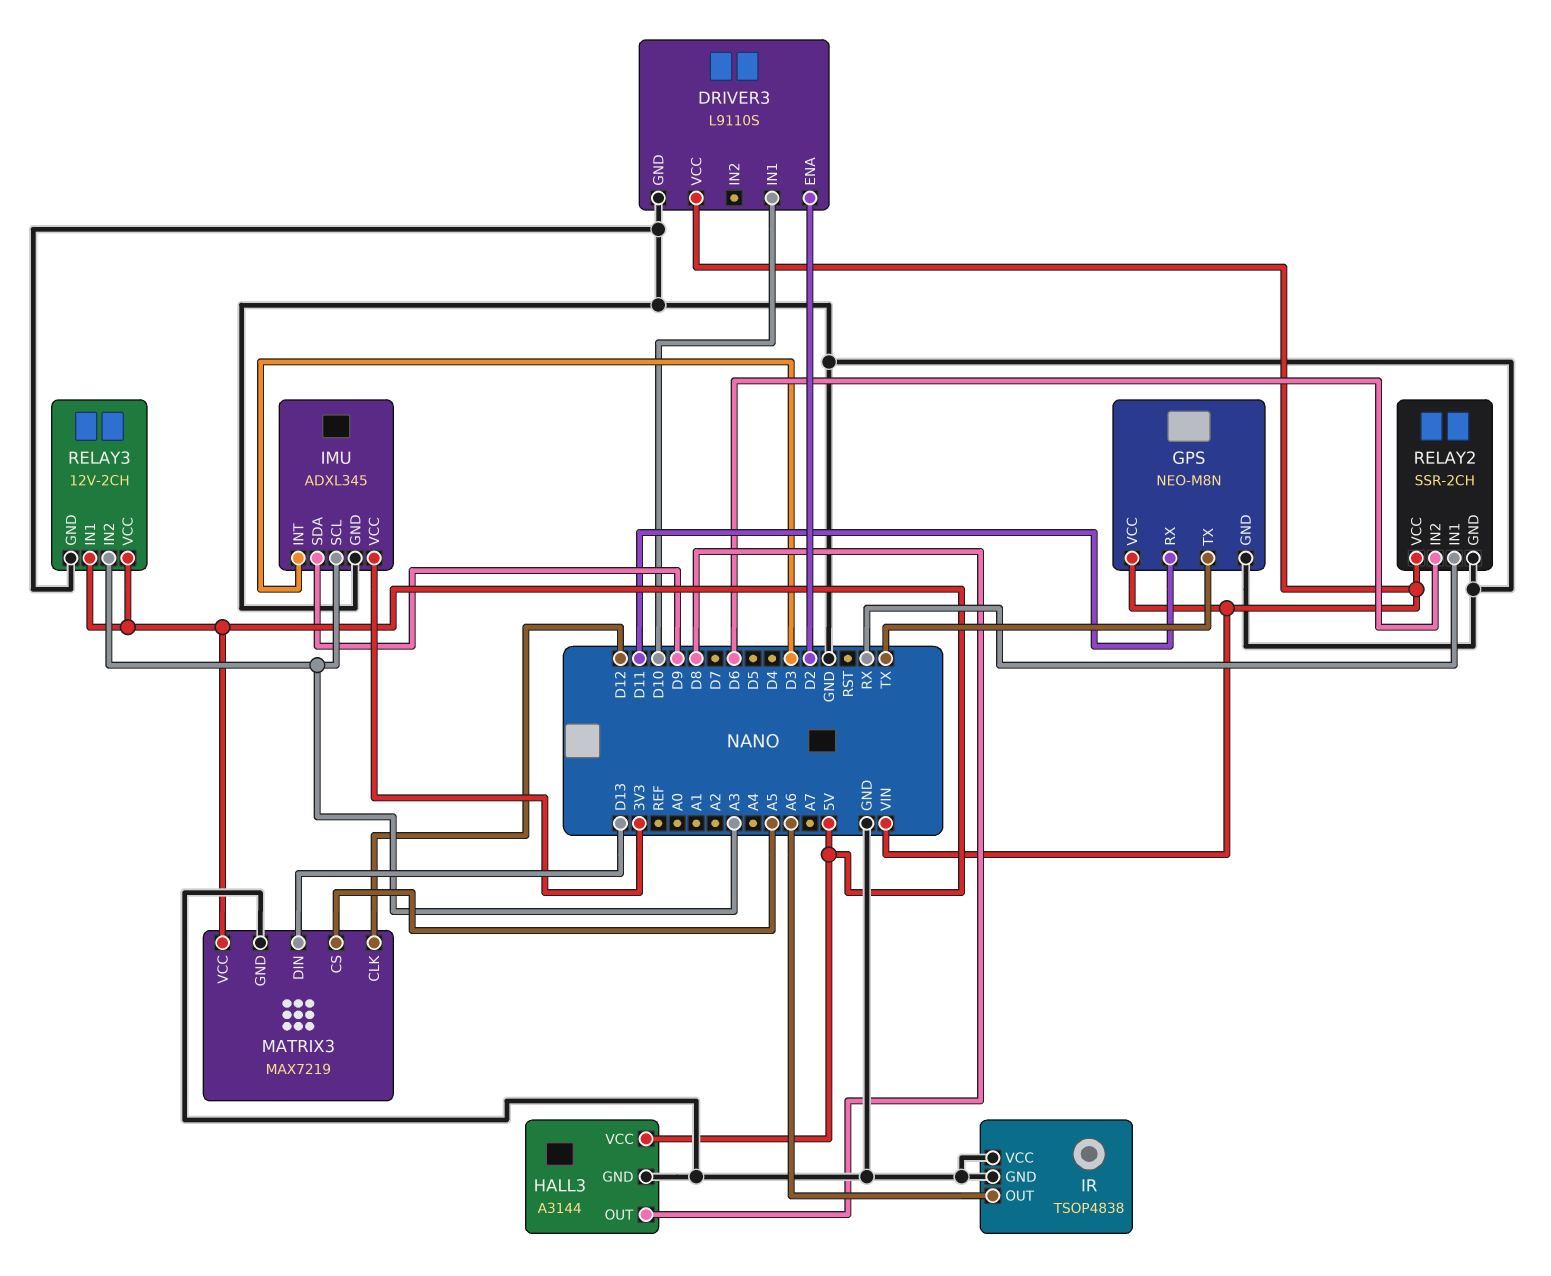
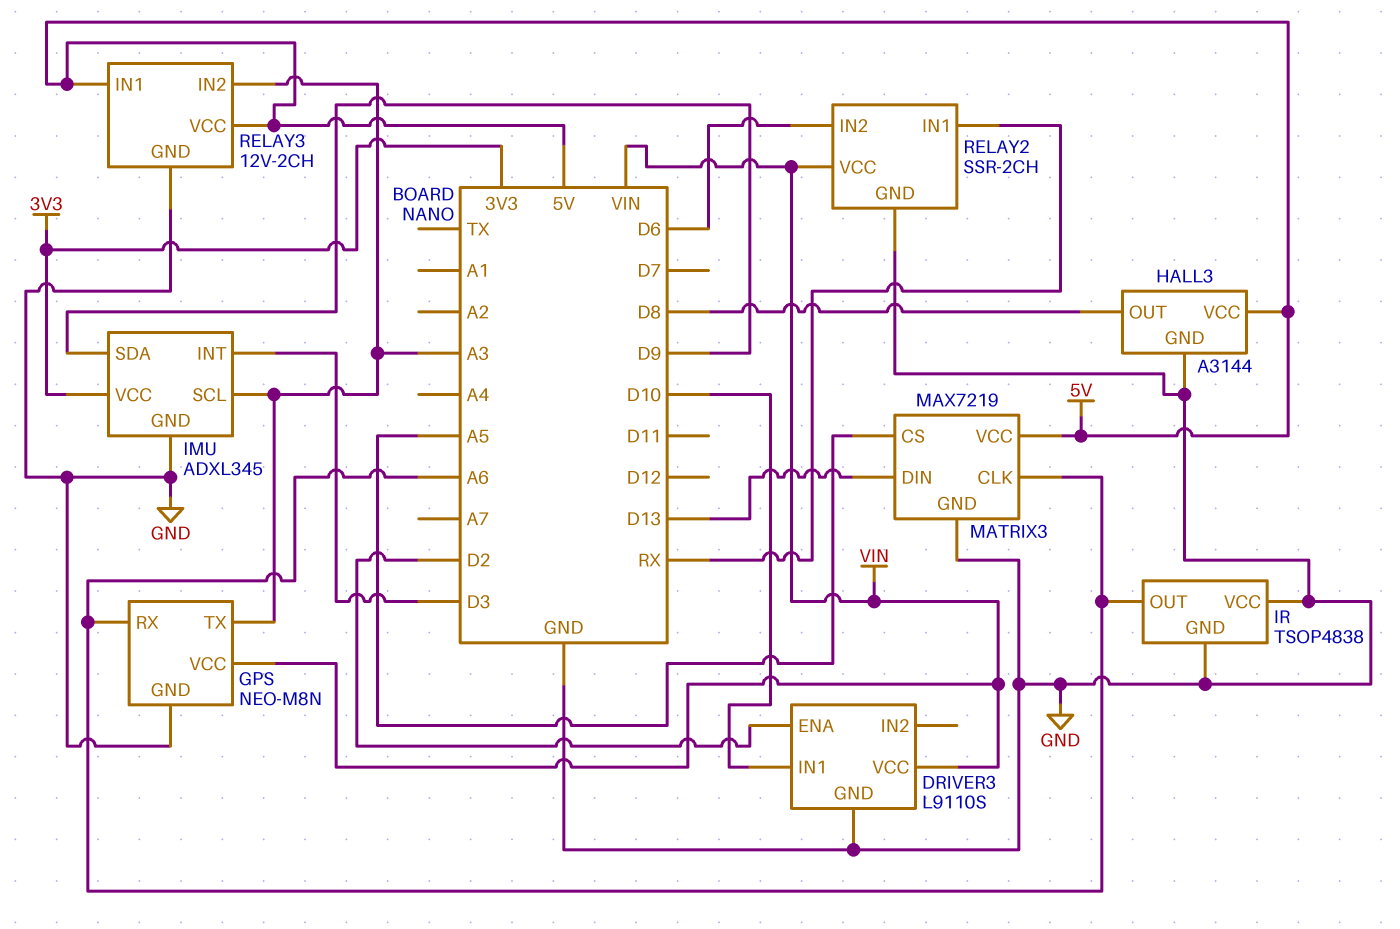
GPS pin RX: D11 -> A6
GPS pin TX: TX -> A3
MATRIX3 pin CLK: D12 -> A6

